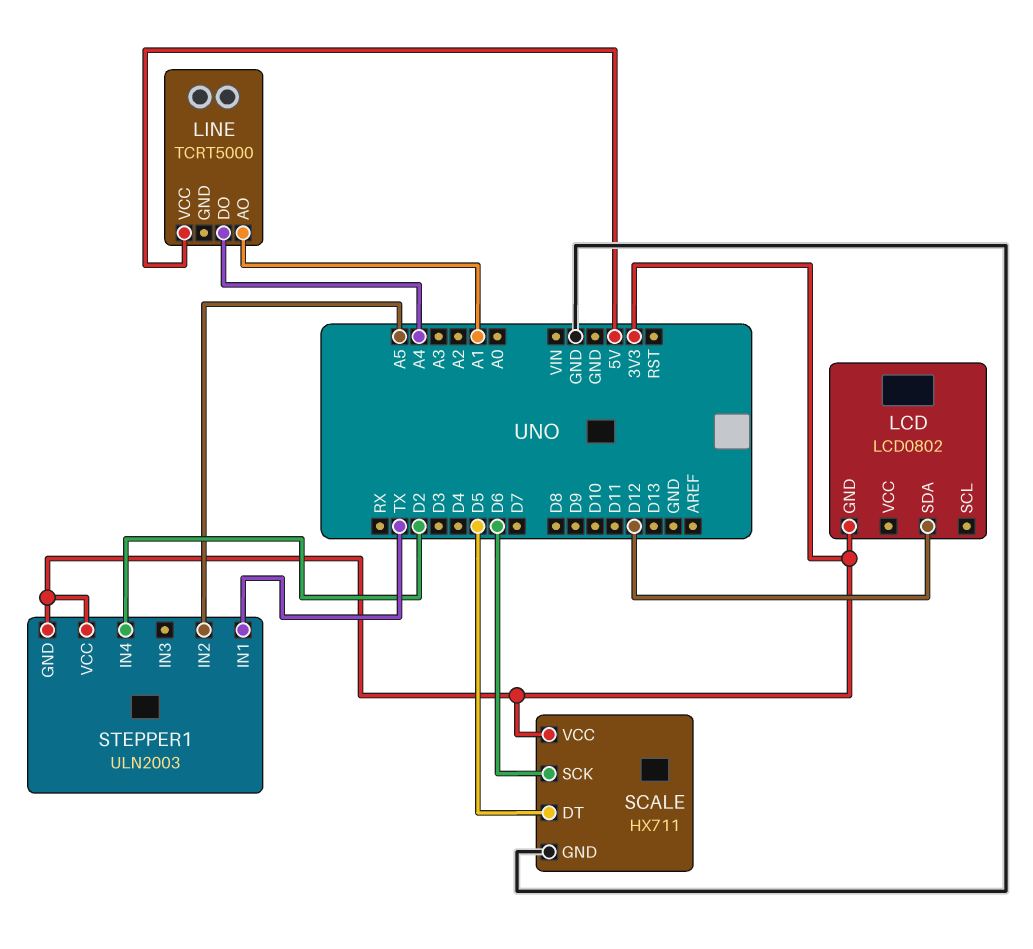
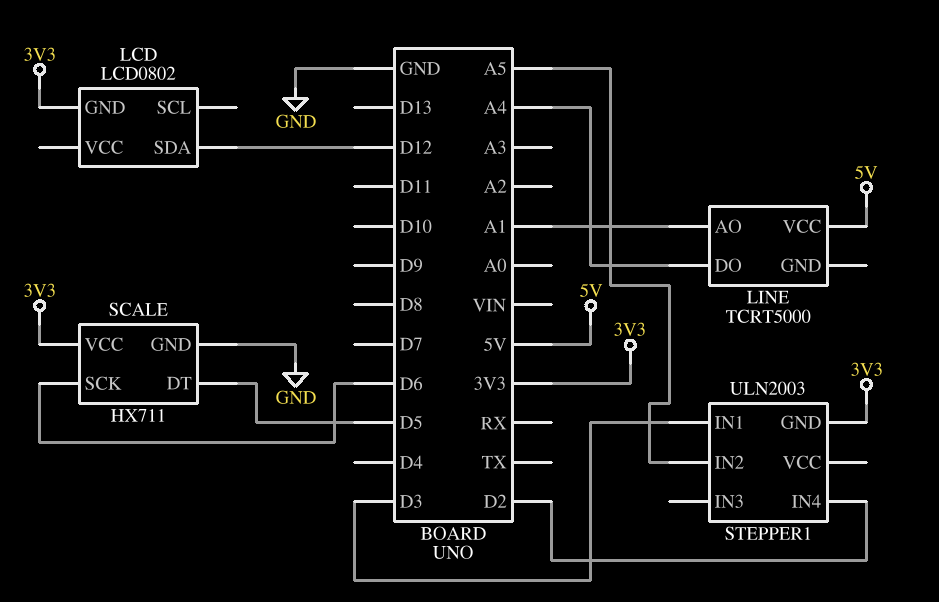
STEPPER1 pin IN1: TX -> D3
STEPPER1 pin VCC: 3V3 -> none

